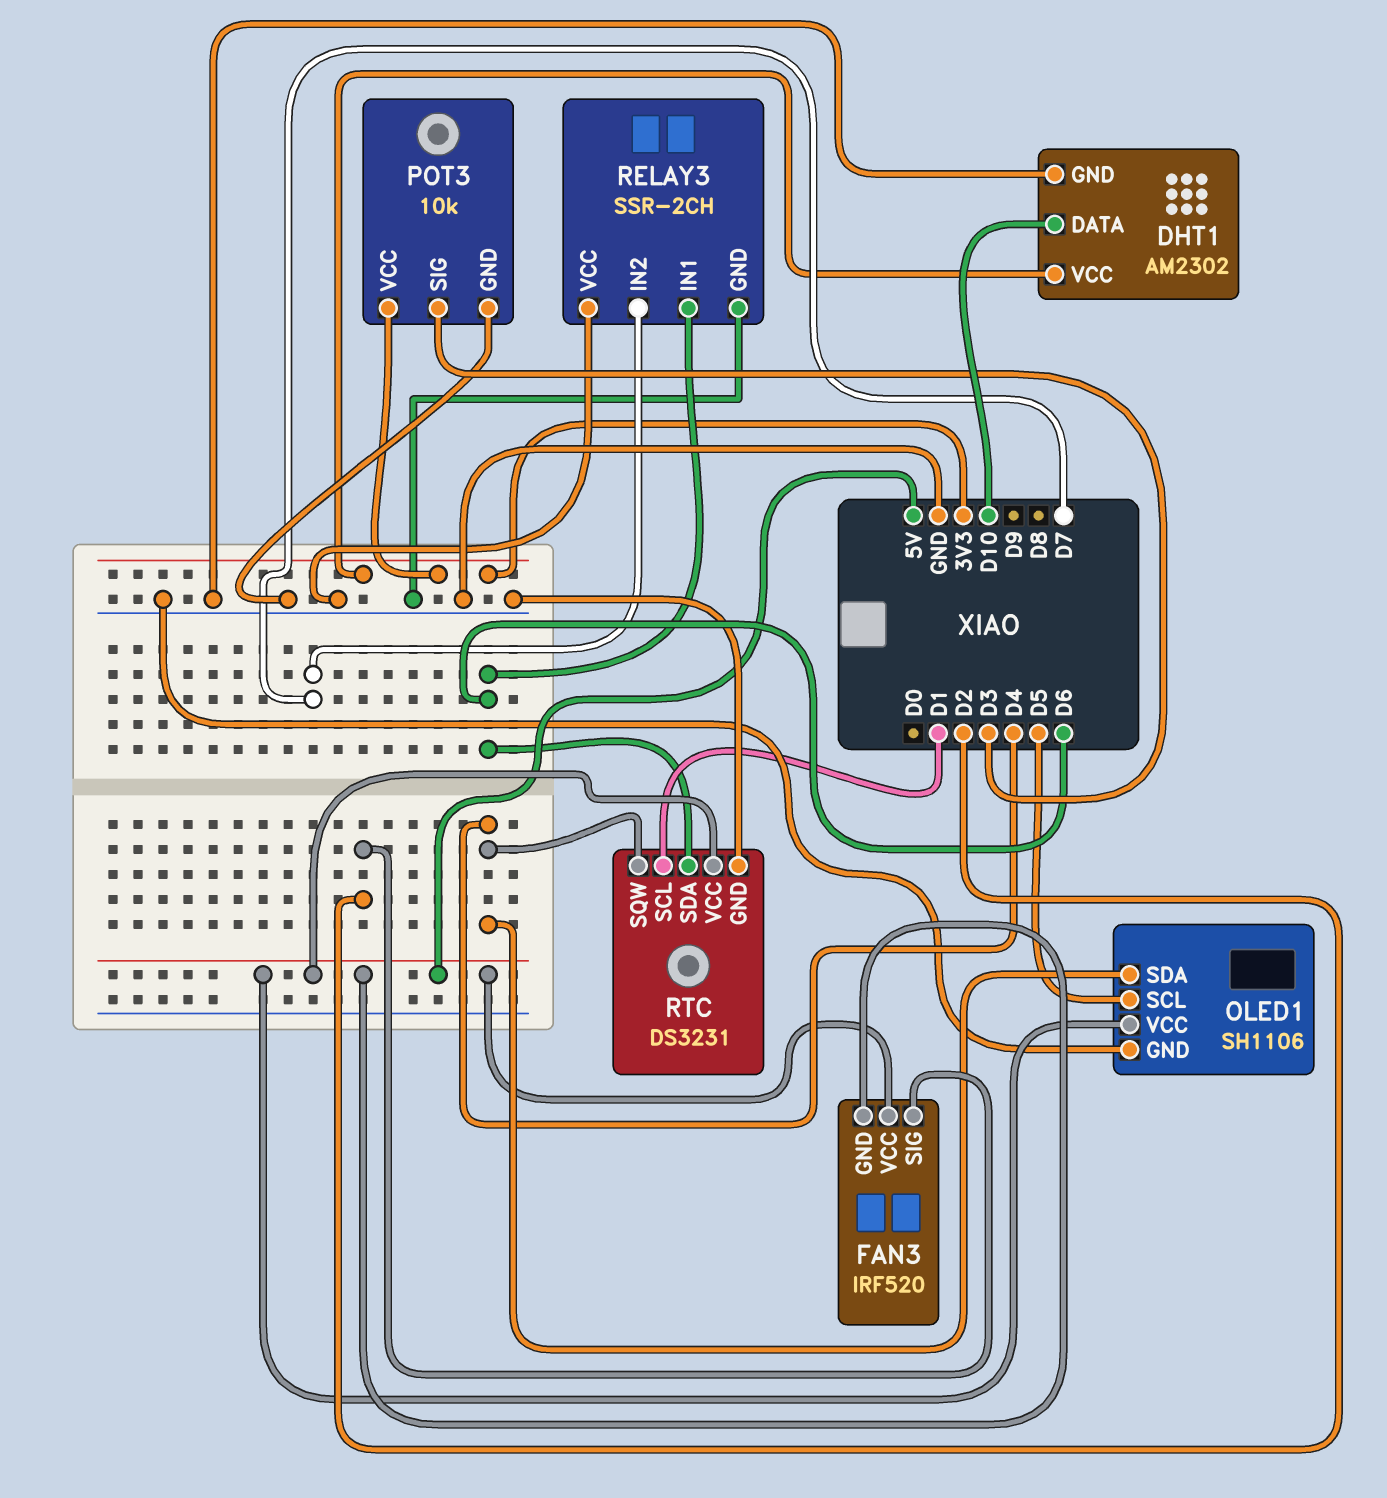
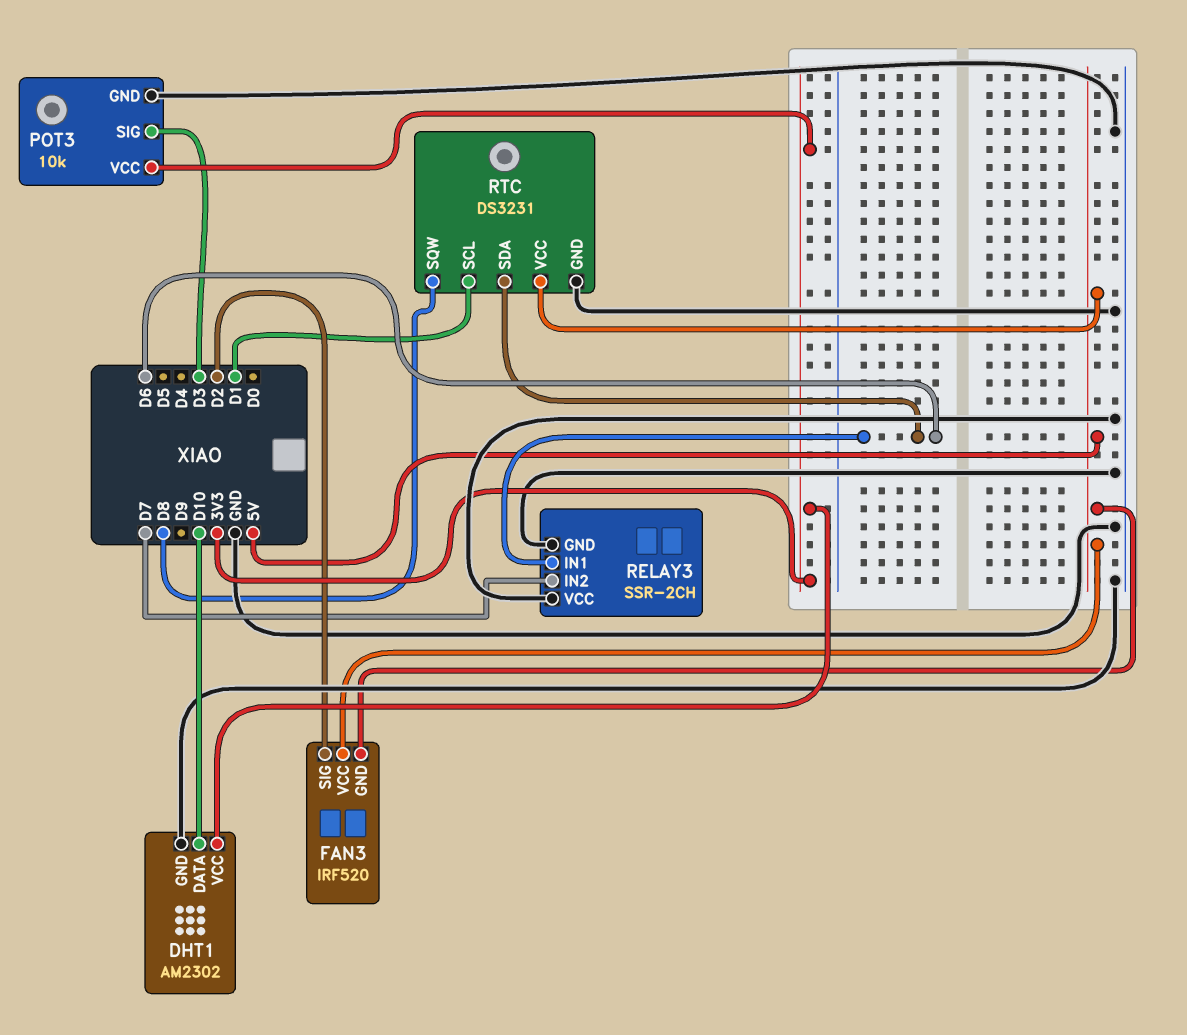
OLED1: SH1106 -> none
OLED1 pin GND: GND -> none
OLED1 pin SCL: D5 -> none
OLED1 pin SDA: D4 -> none
OLED1 pin VCC: 5V -> none
RTC pin SQW: D4 -> D8

